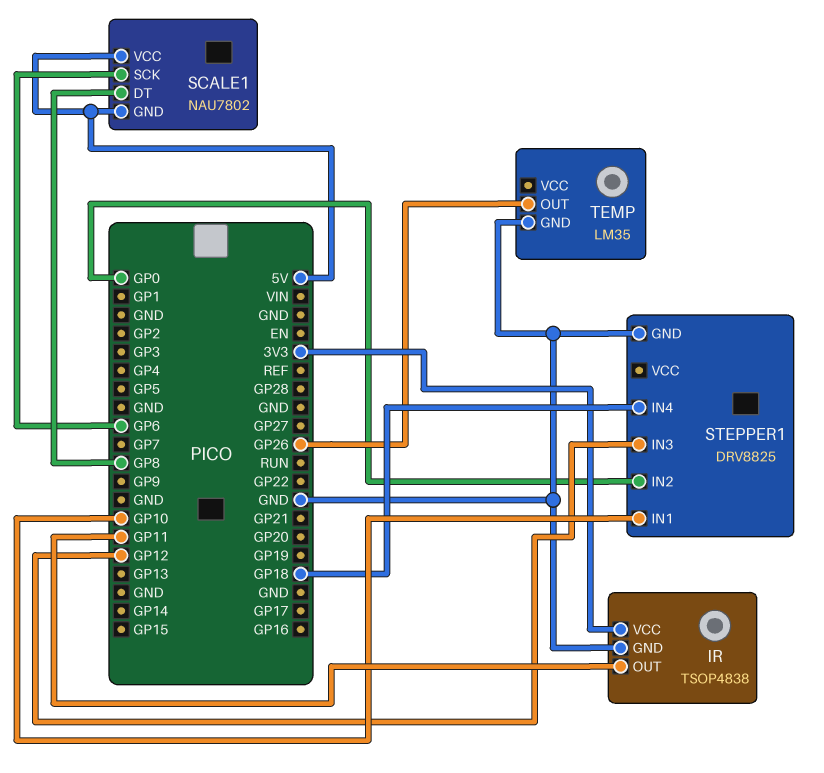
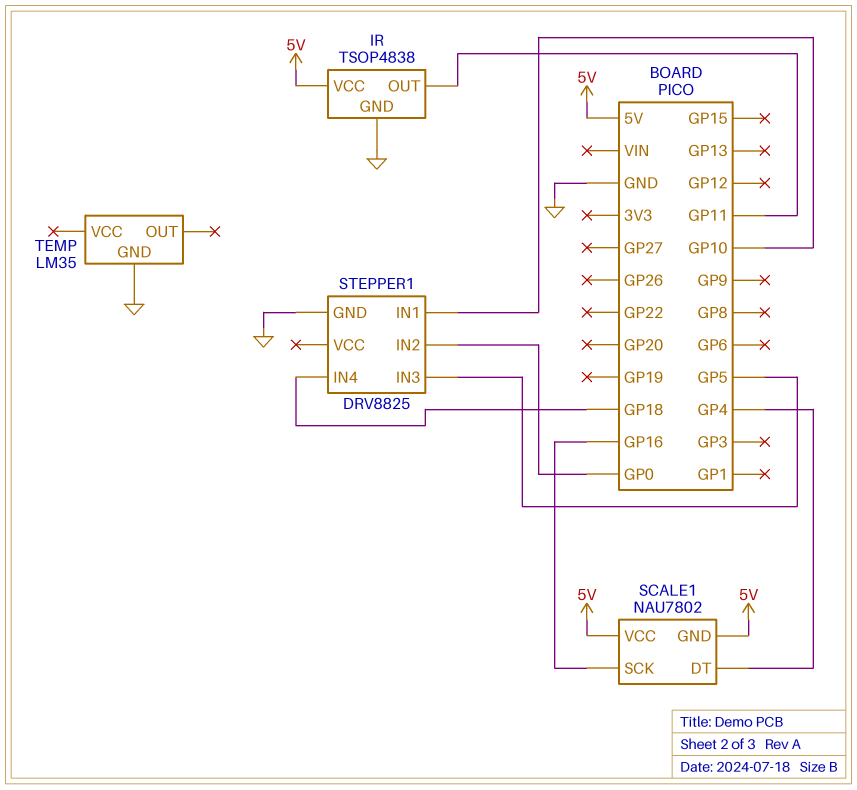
IR pin VCC: 3V3 -> 5V
SCALE1 pin DT: GP8 -> GP4
SCALE1 pin SCK: GP6 -> GP16
STEPPER1 pin IN3: GP12 -> GP5
TEMP pin OUT: GP26 -> none

